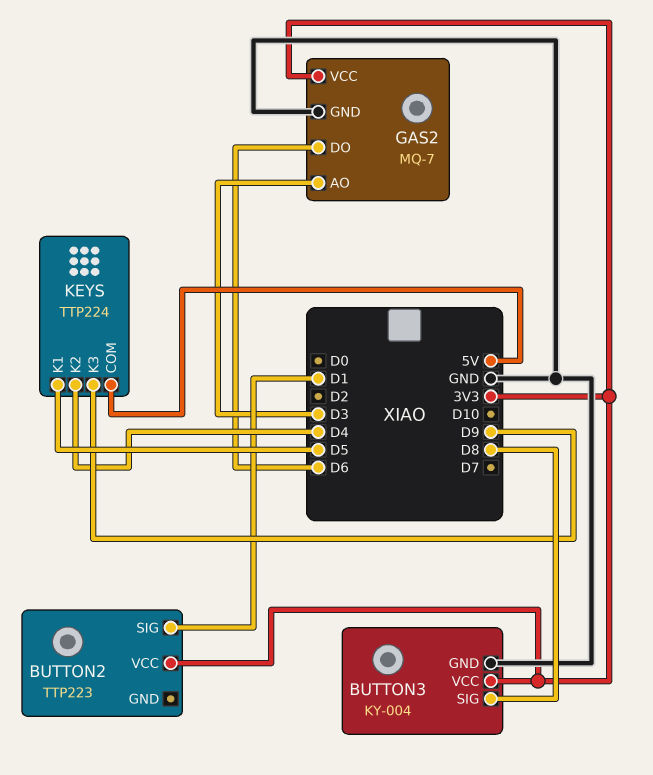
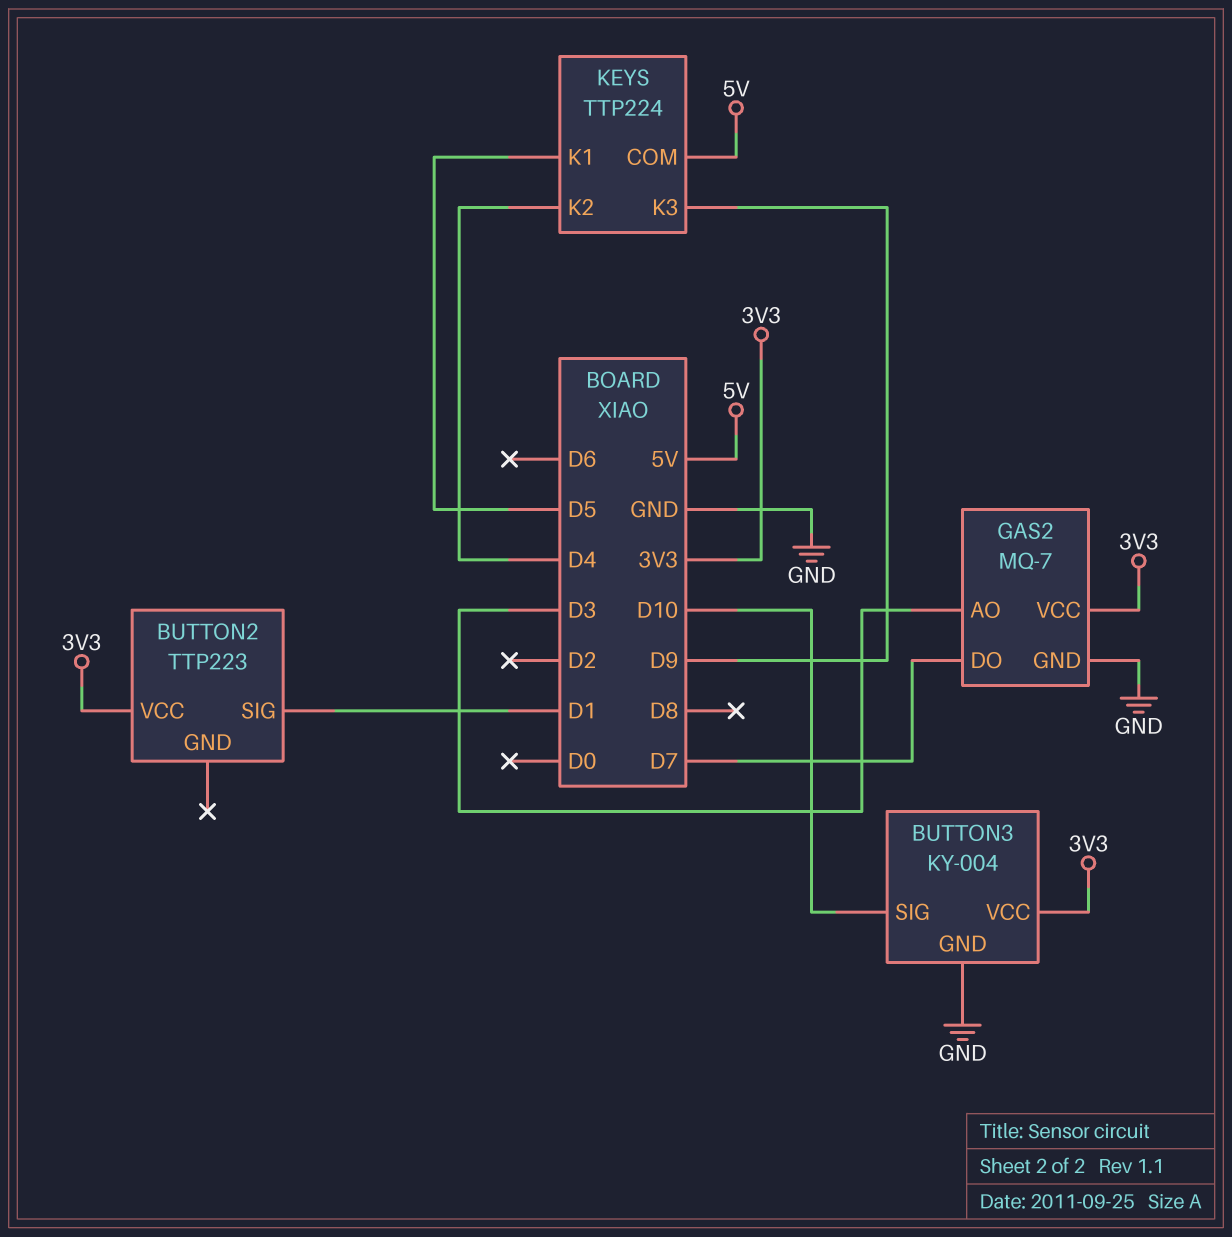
BUTTON3 pin SIG: D8 -> D10
GAS2 pin DO: D6 -> D7

